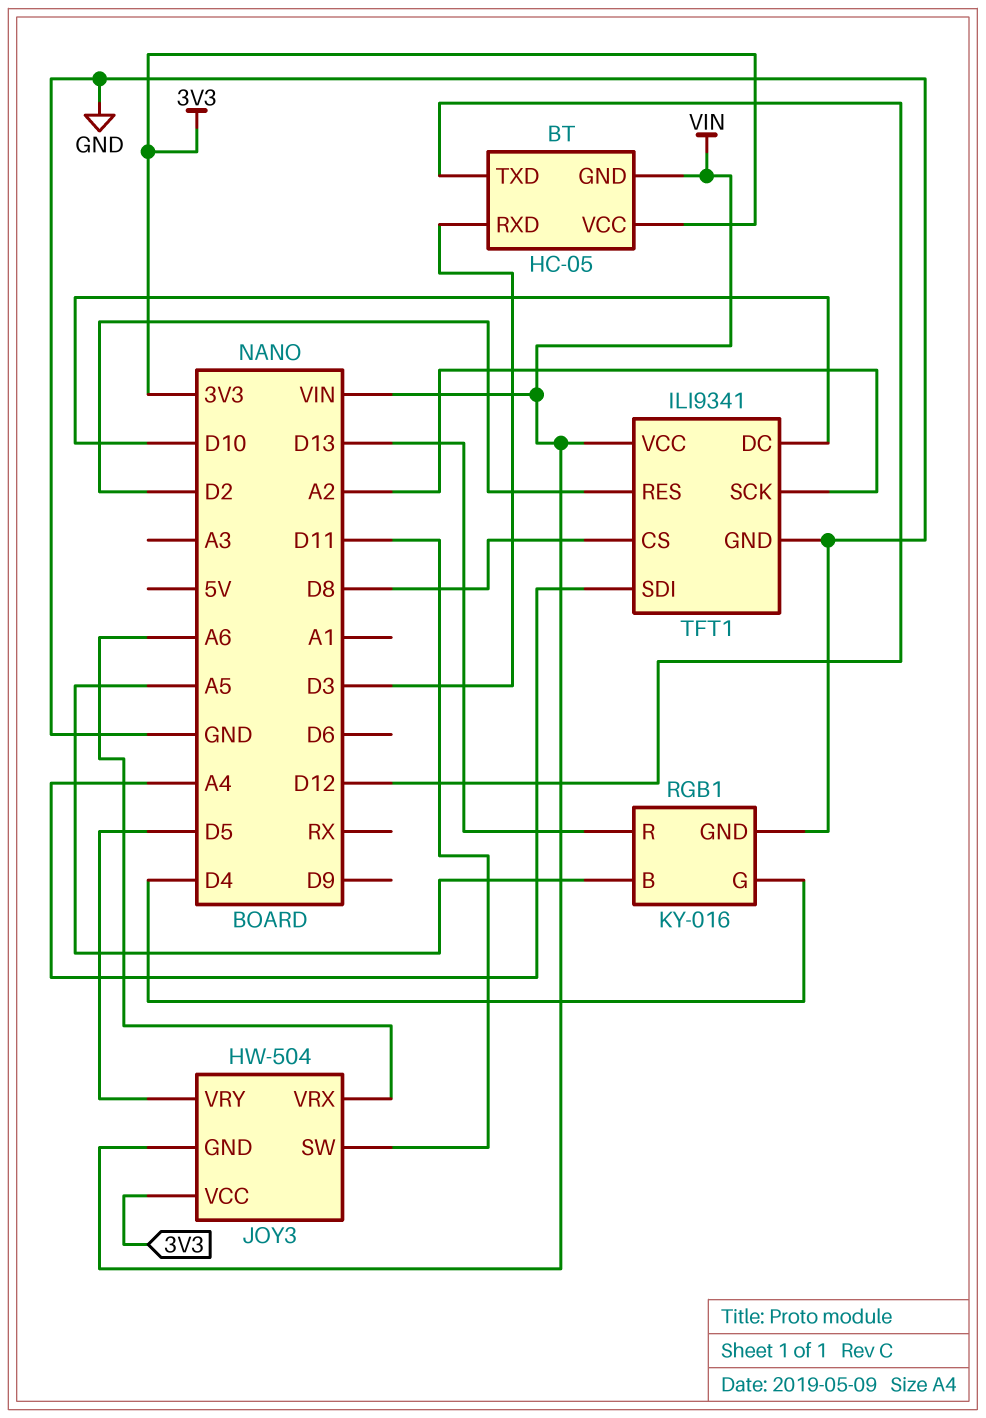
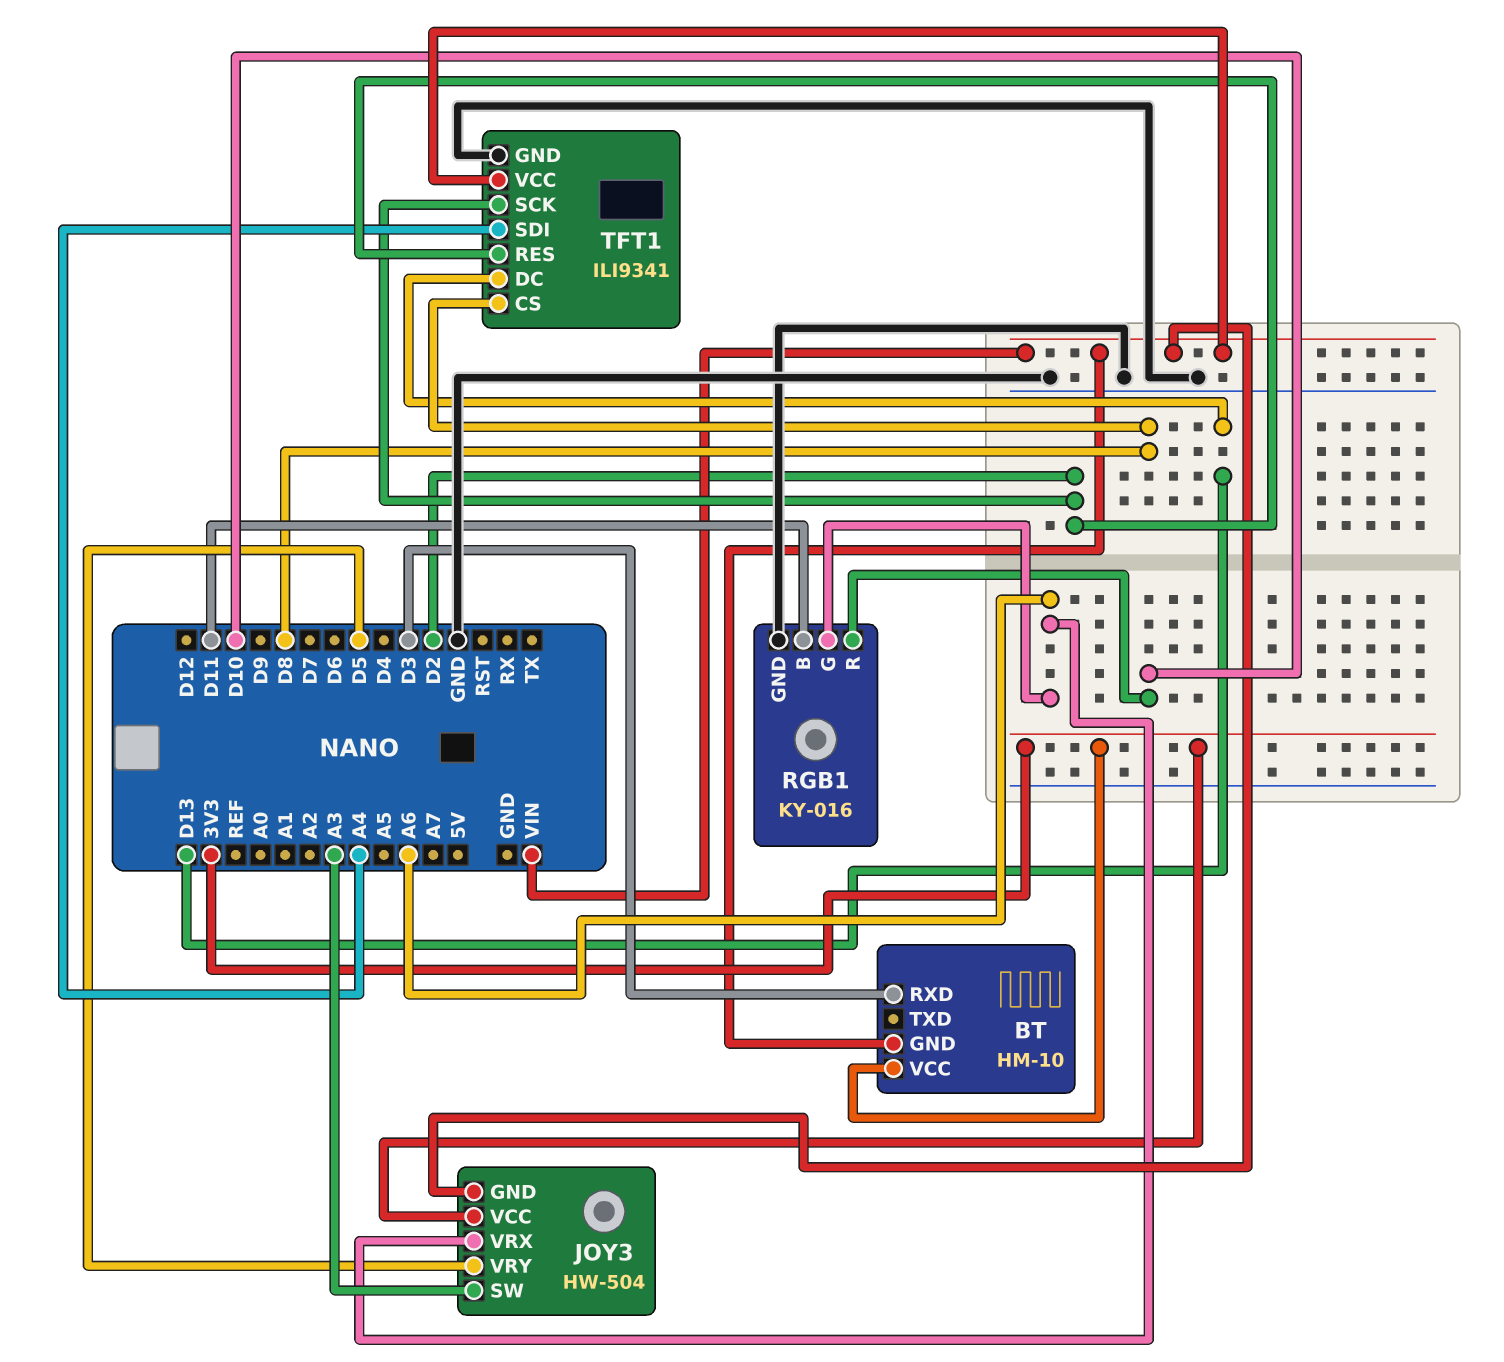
BT: HC-05 -> HM-10
BT pin TXD: D12 -> none
JOY3 pin SW: D11 -> A3
RGB1 pin B: A5 -> D11
RGB1 pin G: D4 -> A6
RGB1 pin R: D13 -> D10
TFT1 pin DC: D10 -> D13
TFT1 pin SCK: A2 -> D2

